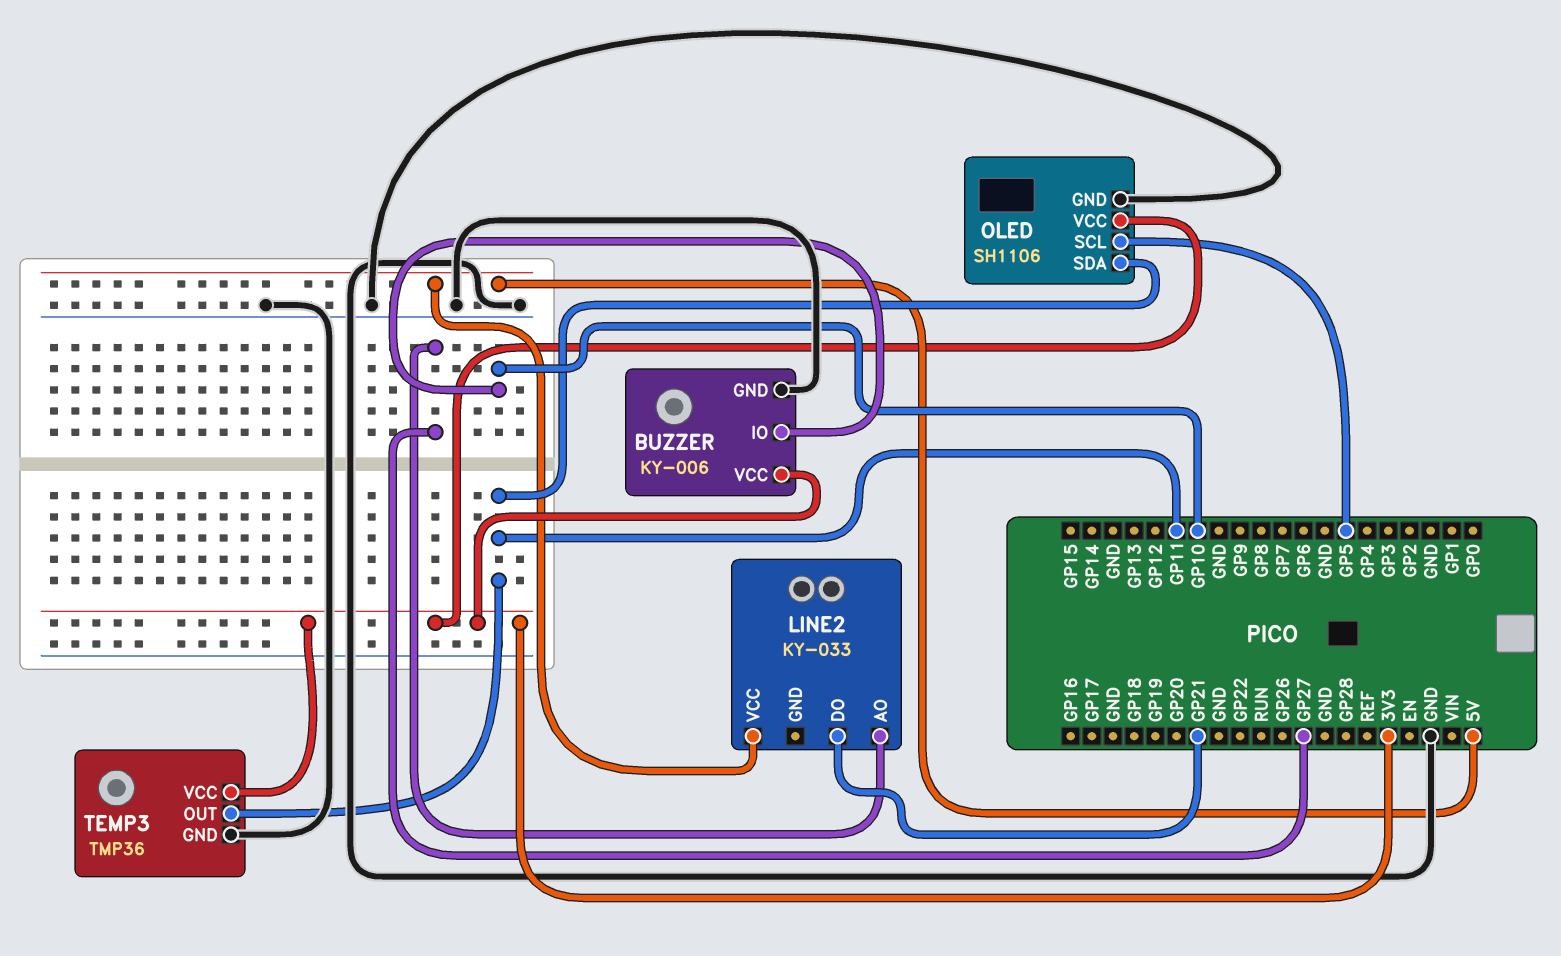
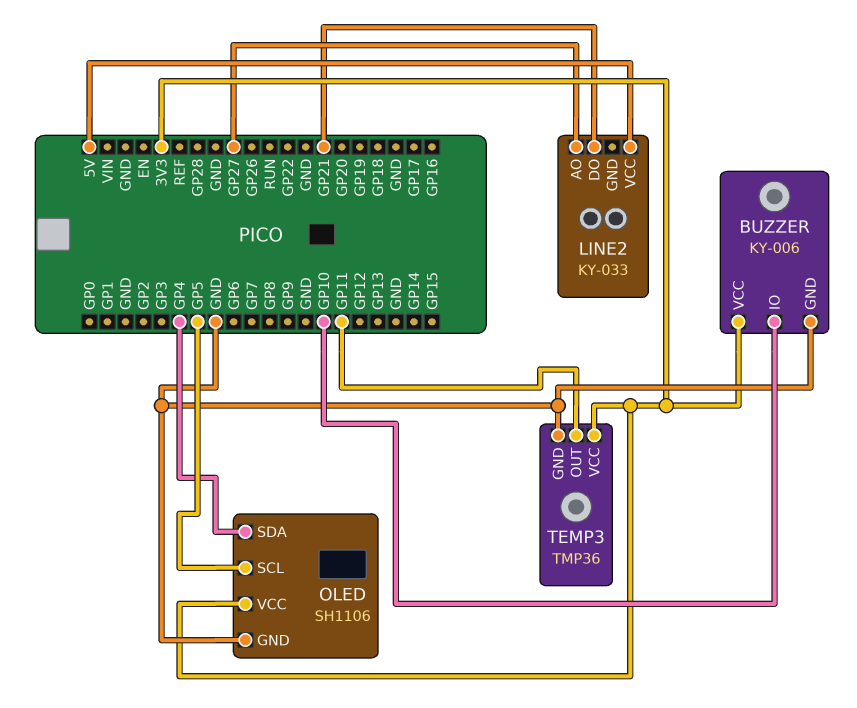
OLED pin SDA: GP11 -> GP4

